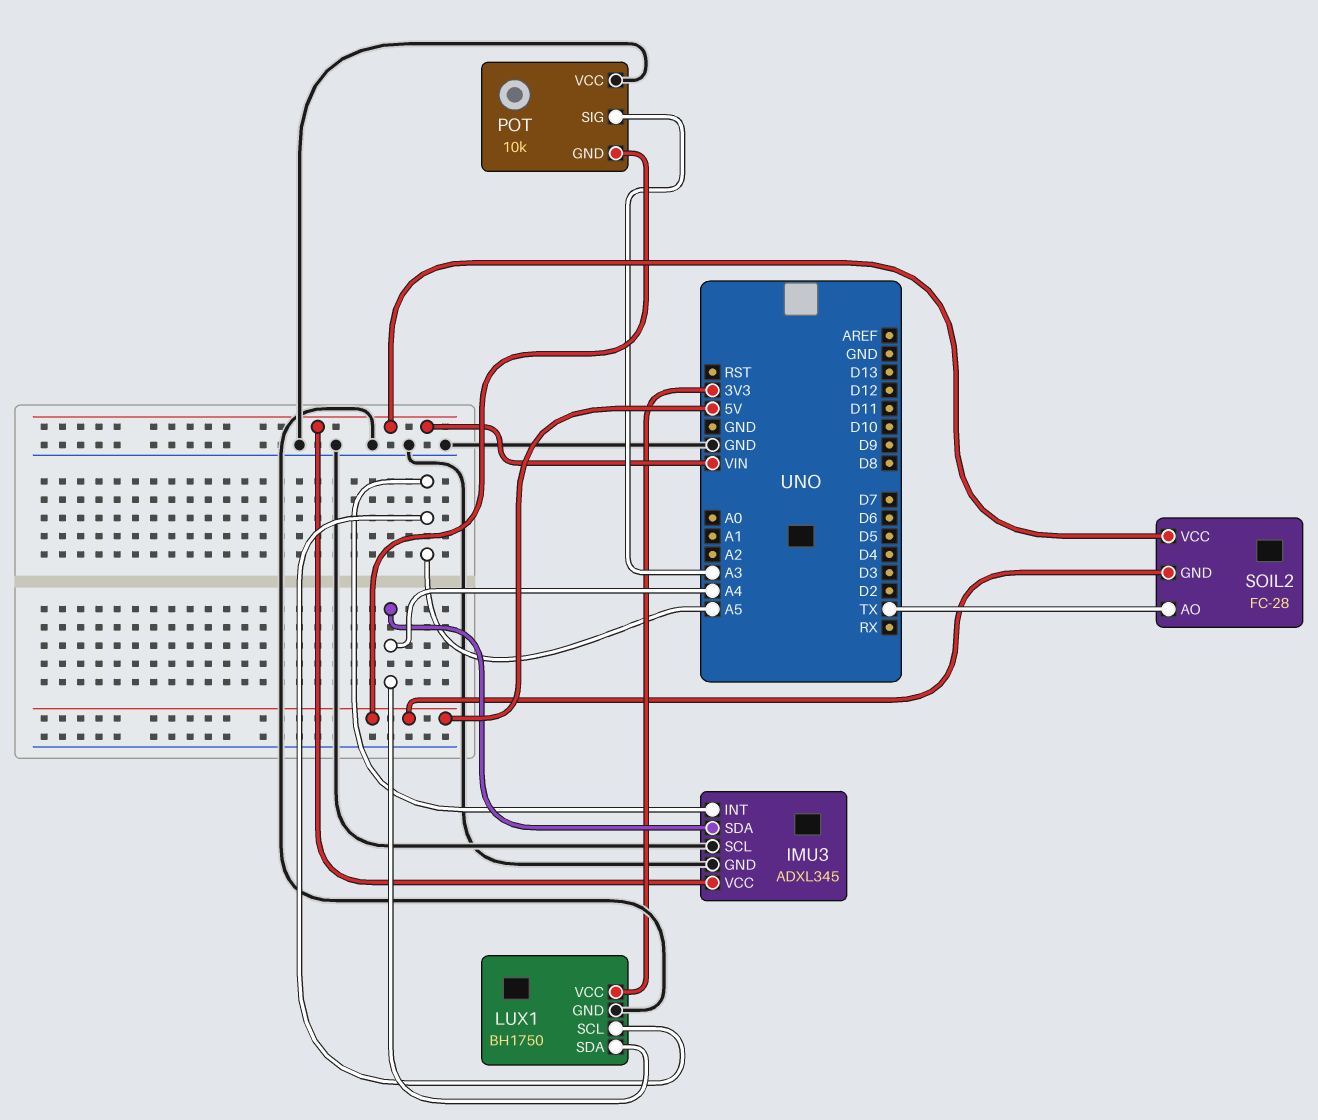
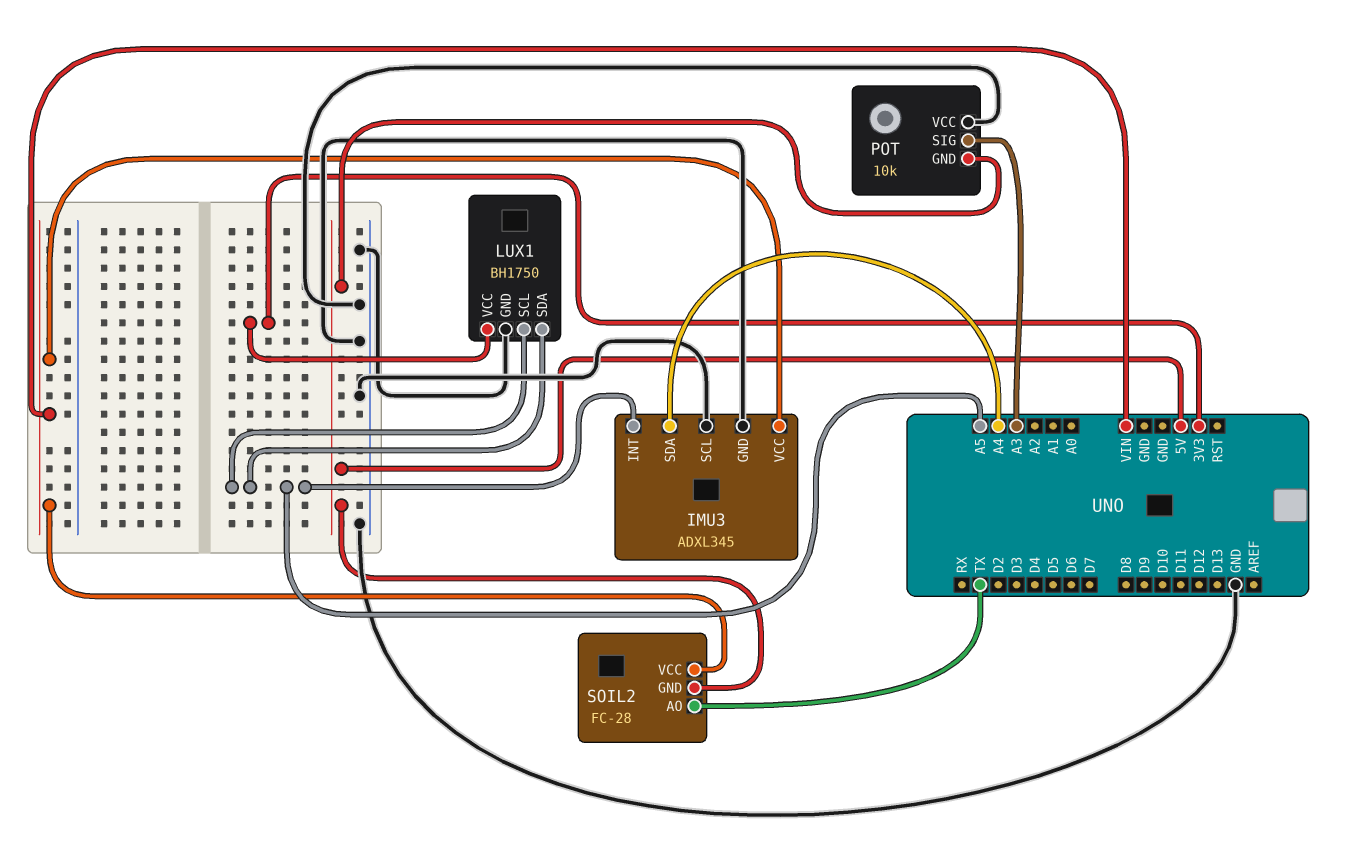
LUX1 pin SDA: A4 -> A5

